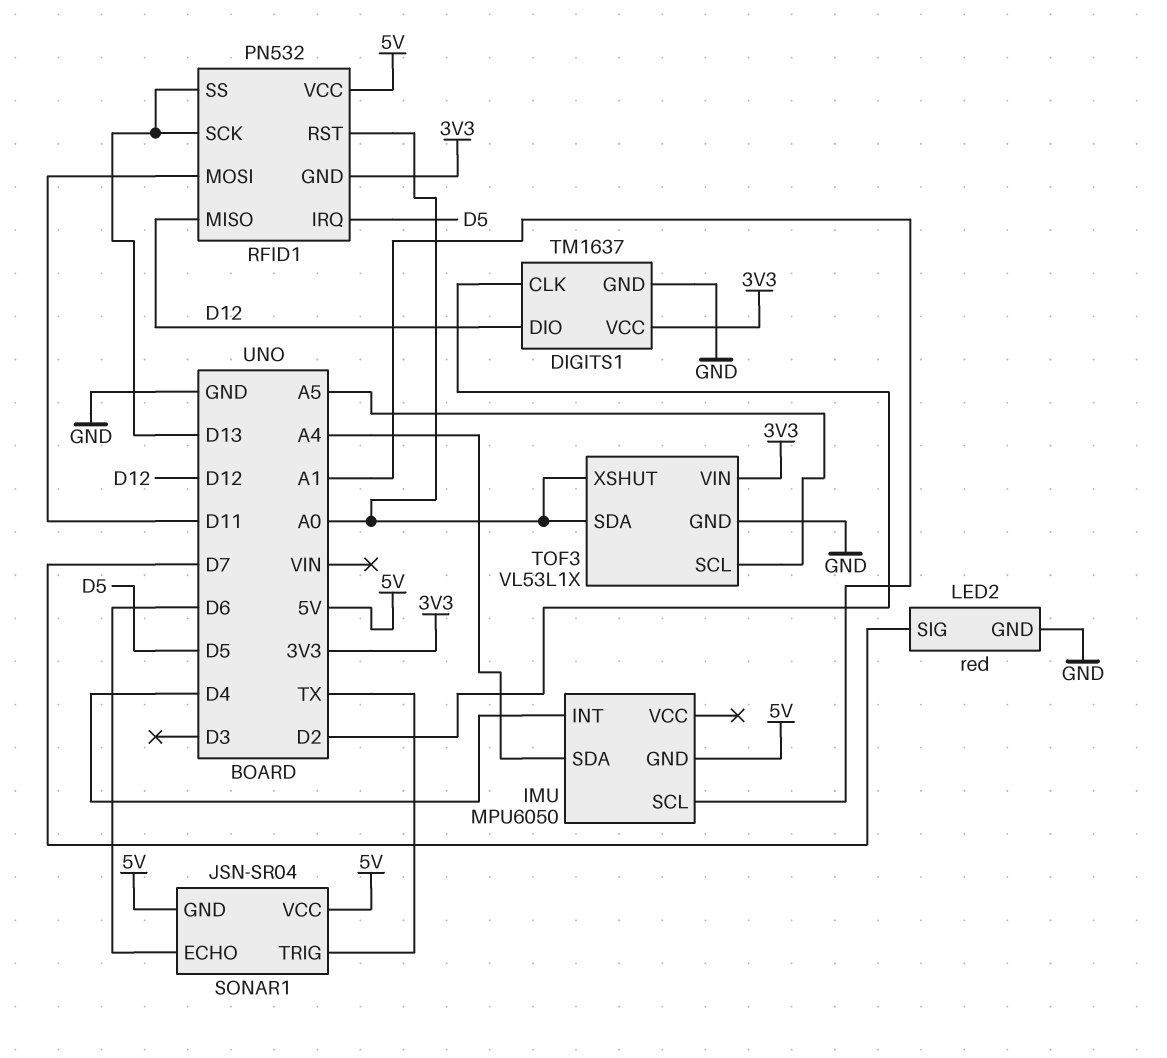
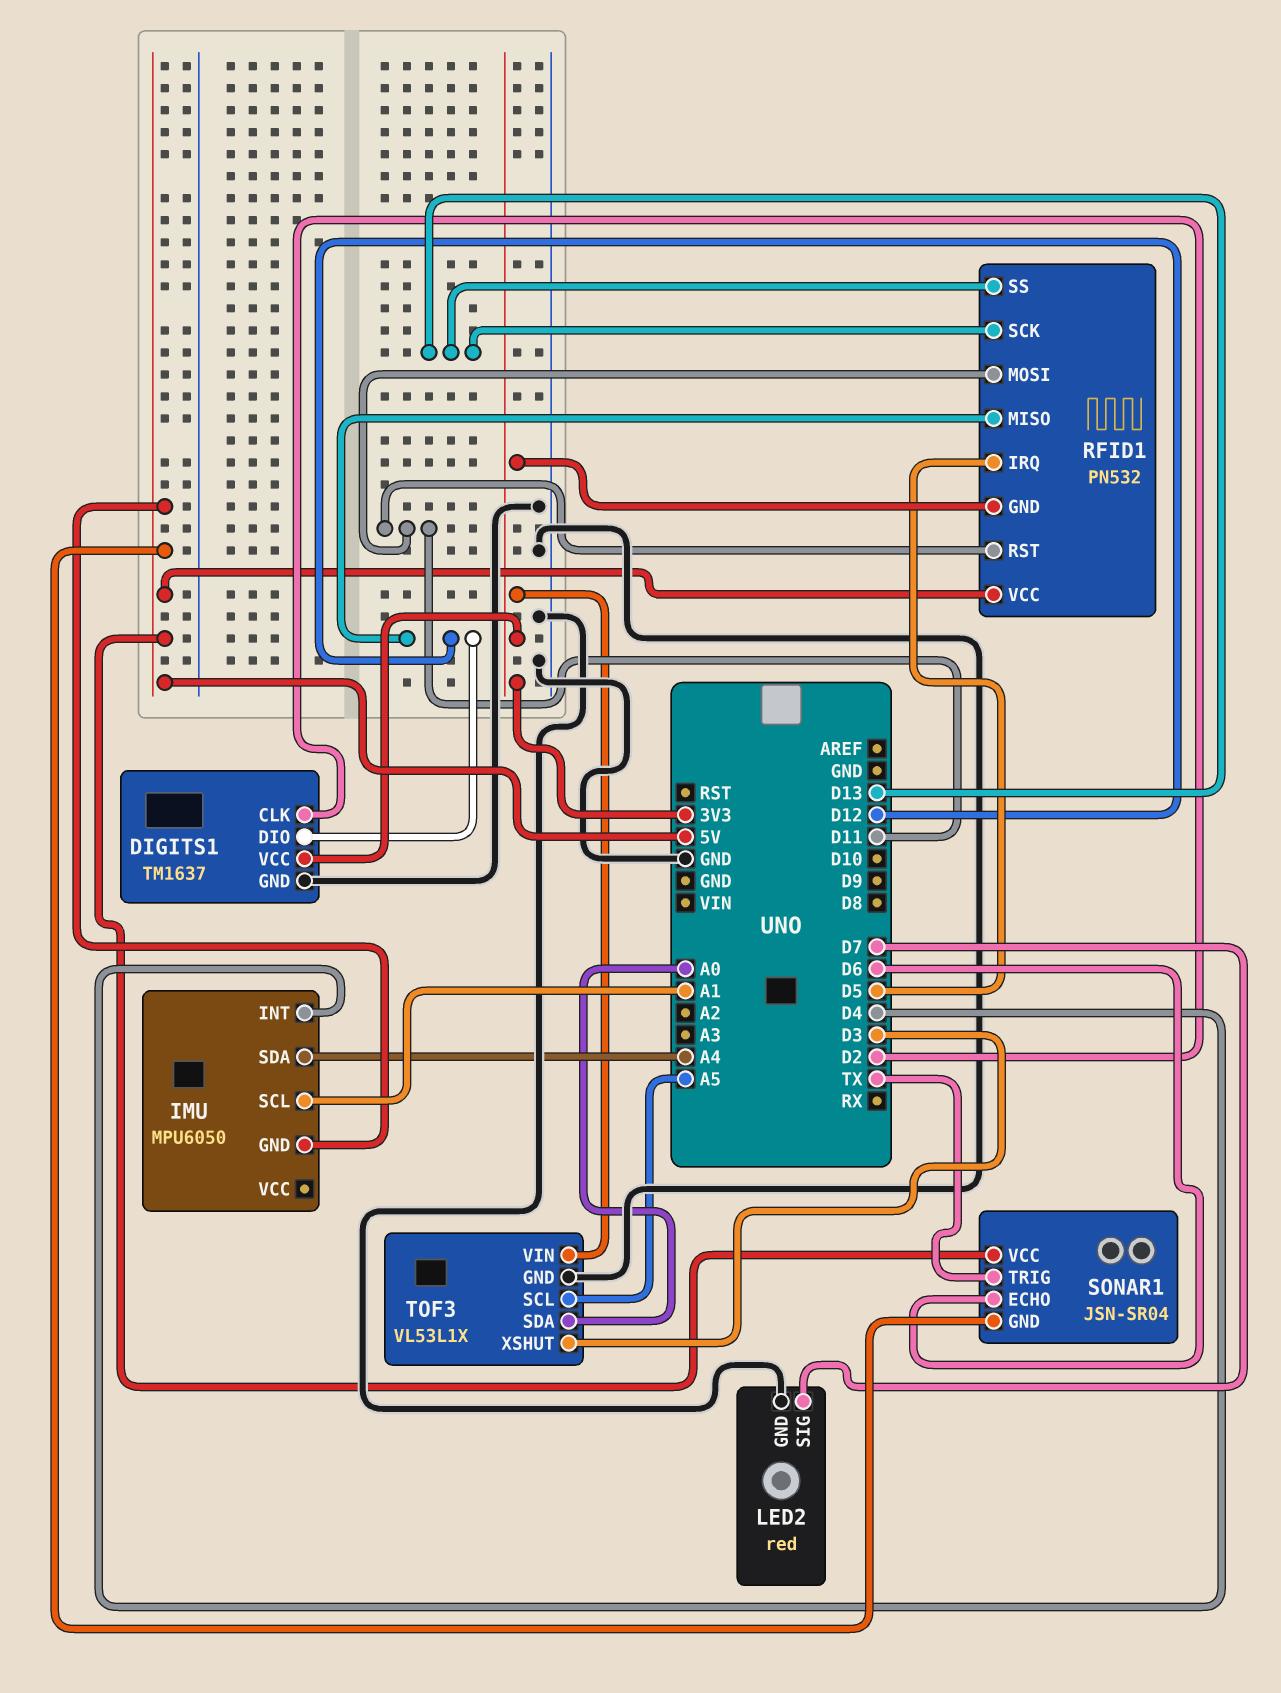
RFID1 pin RST: A0 -> D11
TOF3 pin XSHUT: A0 -> D3

